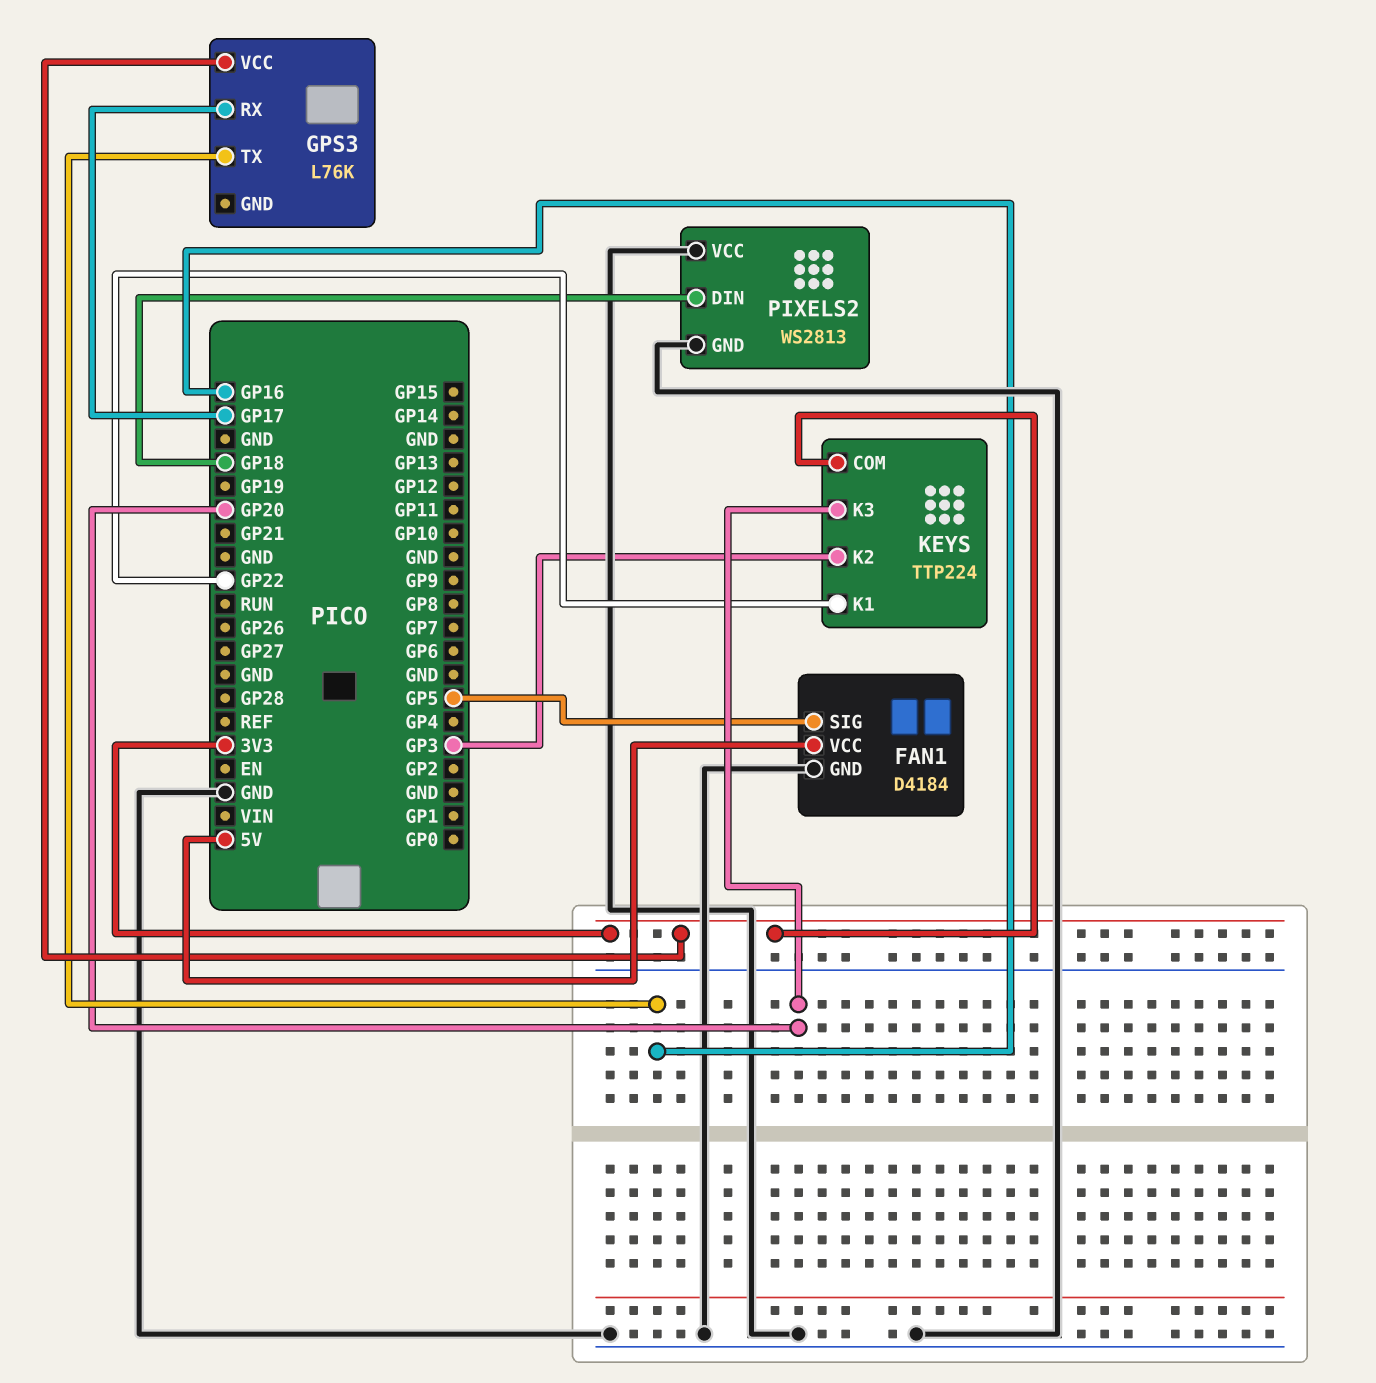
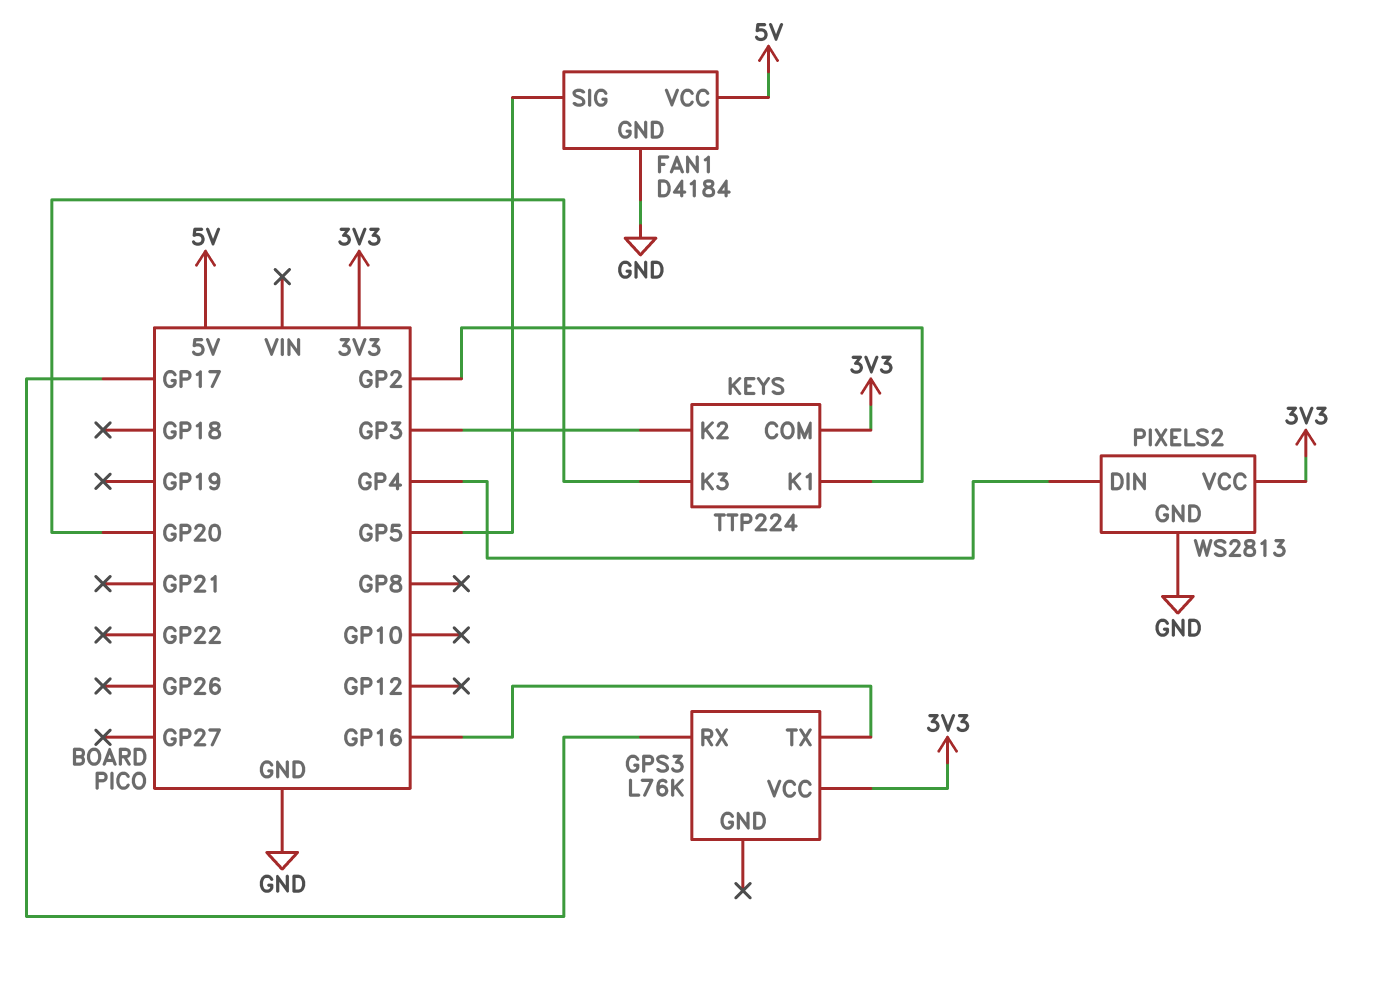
KEYS pin K1: GP22 -> GP2
PIXELS2 pin DIN: GP18 -> GP4
PIXELS2 pin VCC: GND -> 3V3

